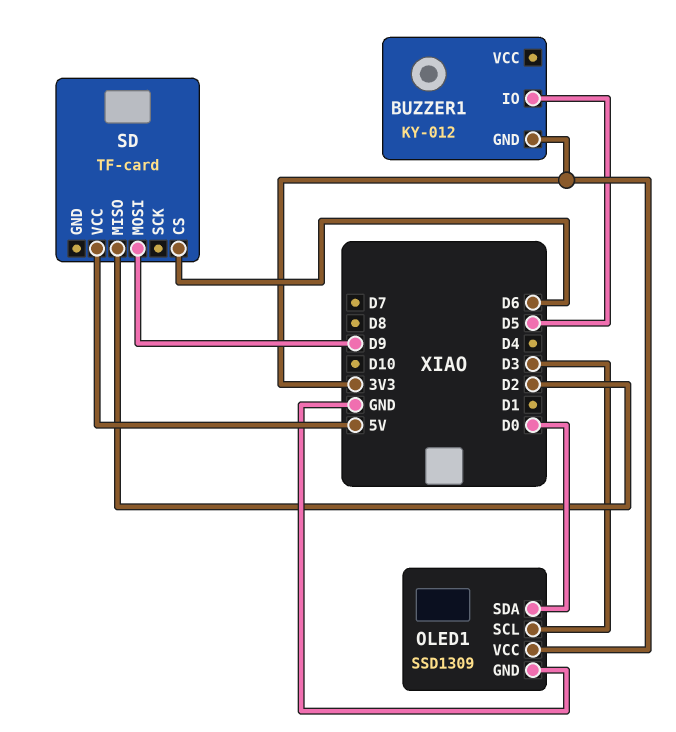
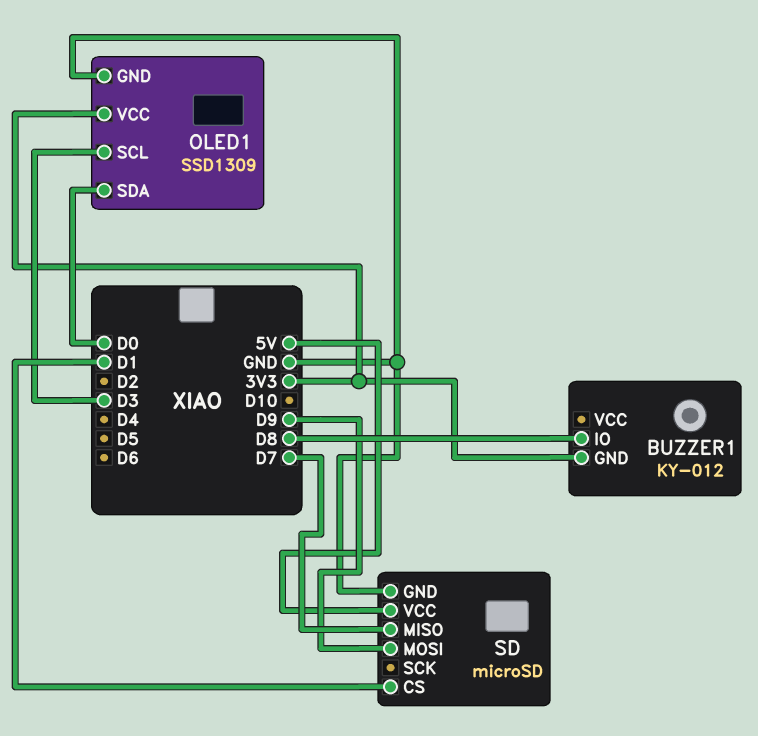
BUZZER1 pin IO: D5 -> D8
SD: TF-card -> microSD
SD pin CS: D6 -> D1
SD pin GND: none -> GND
SD pin MISO: D2 -> D7

